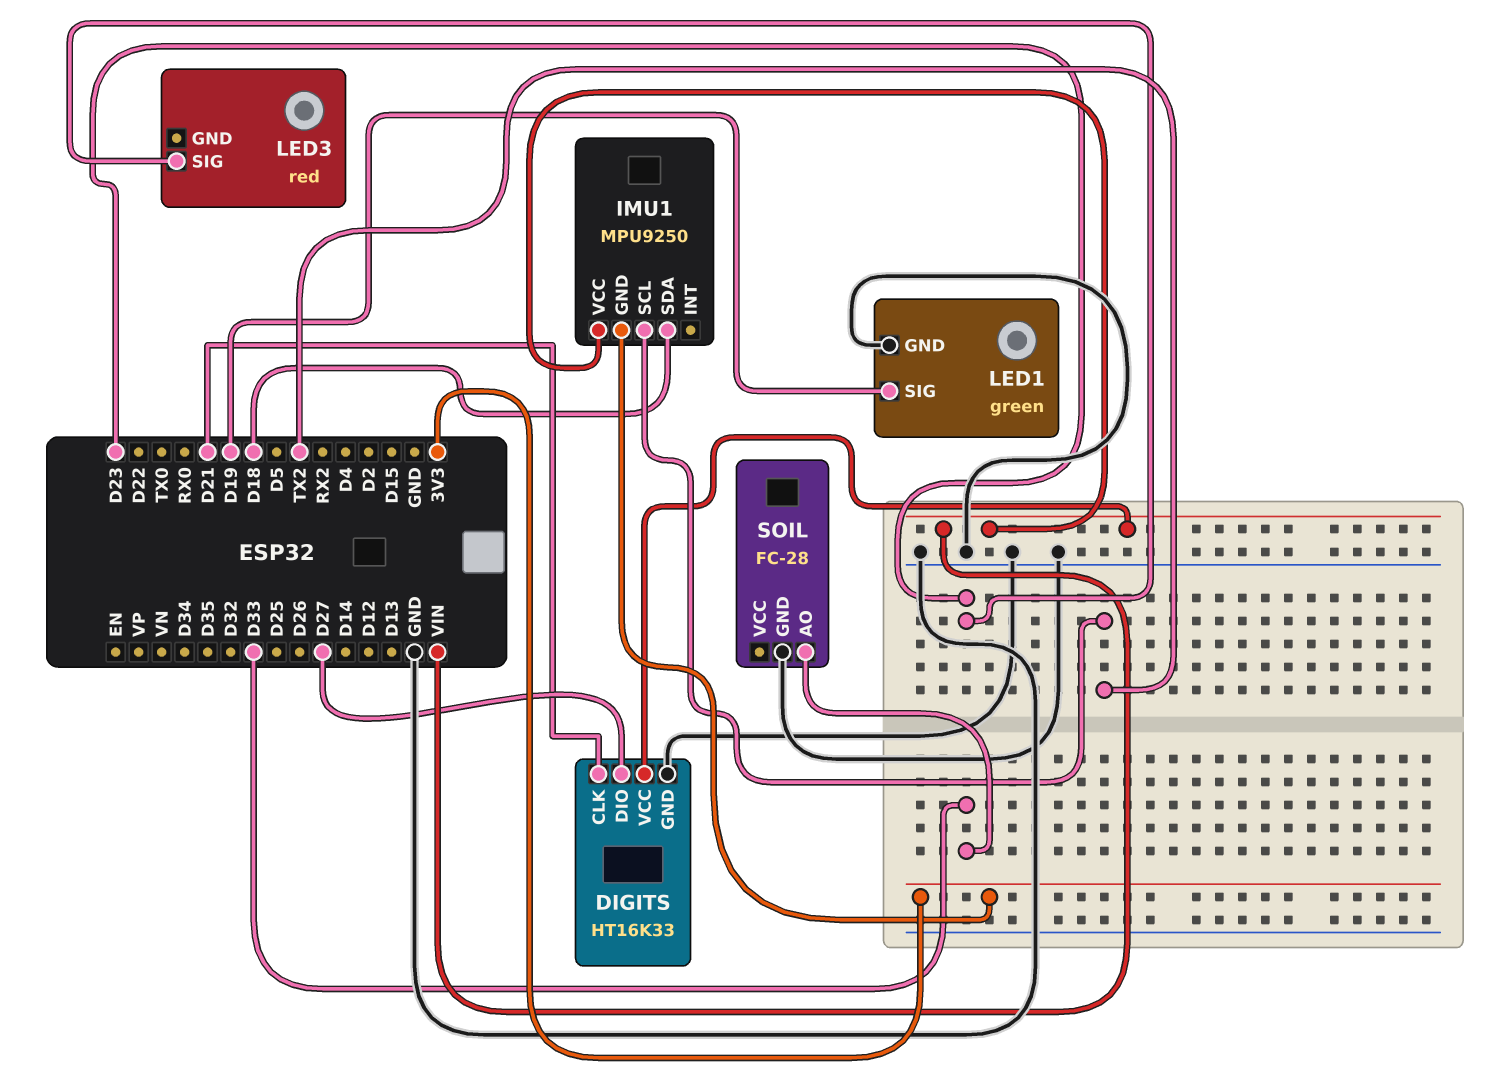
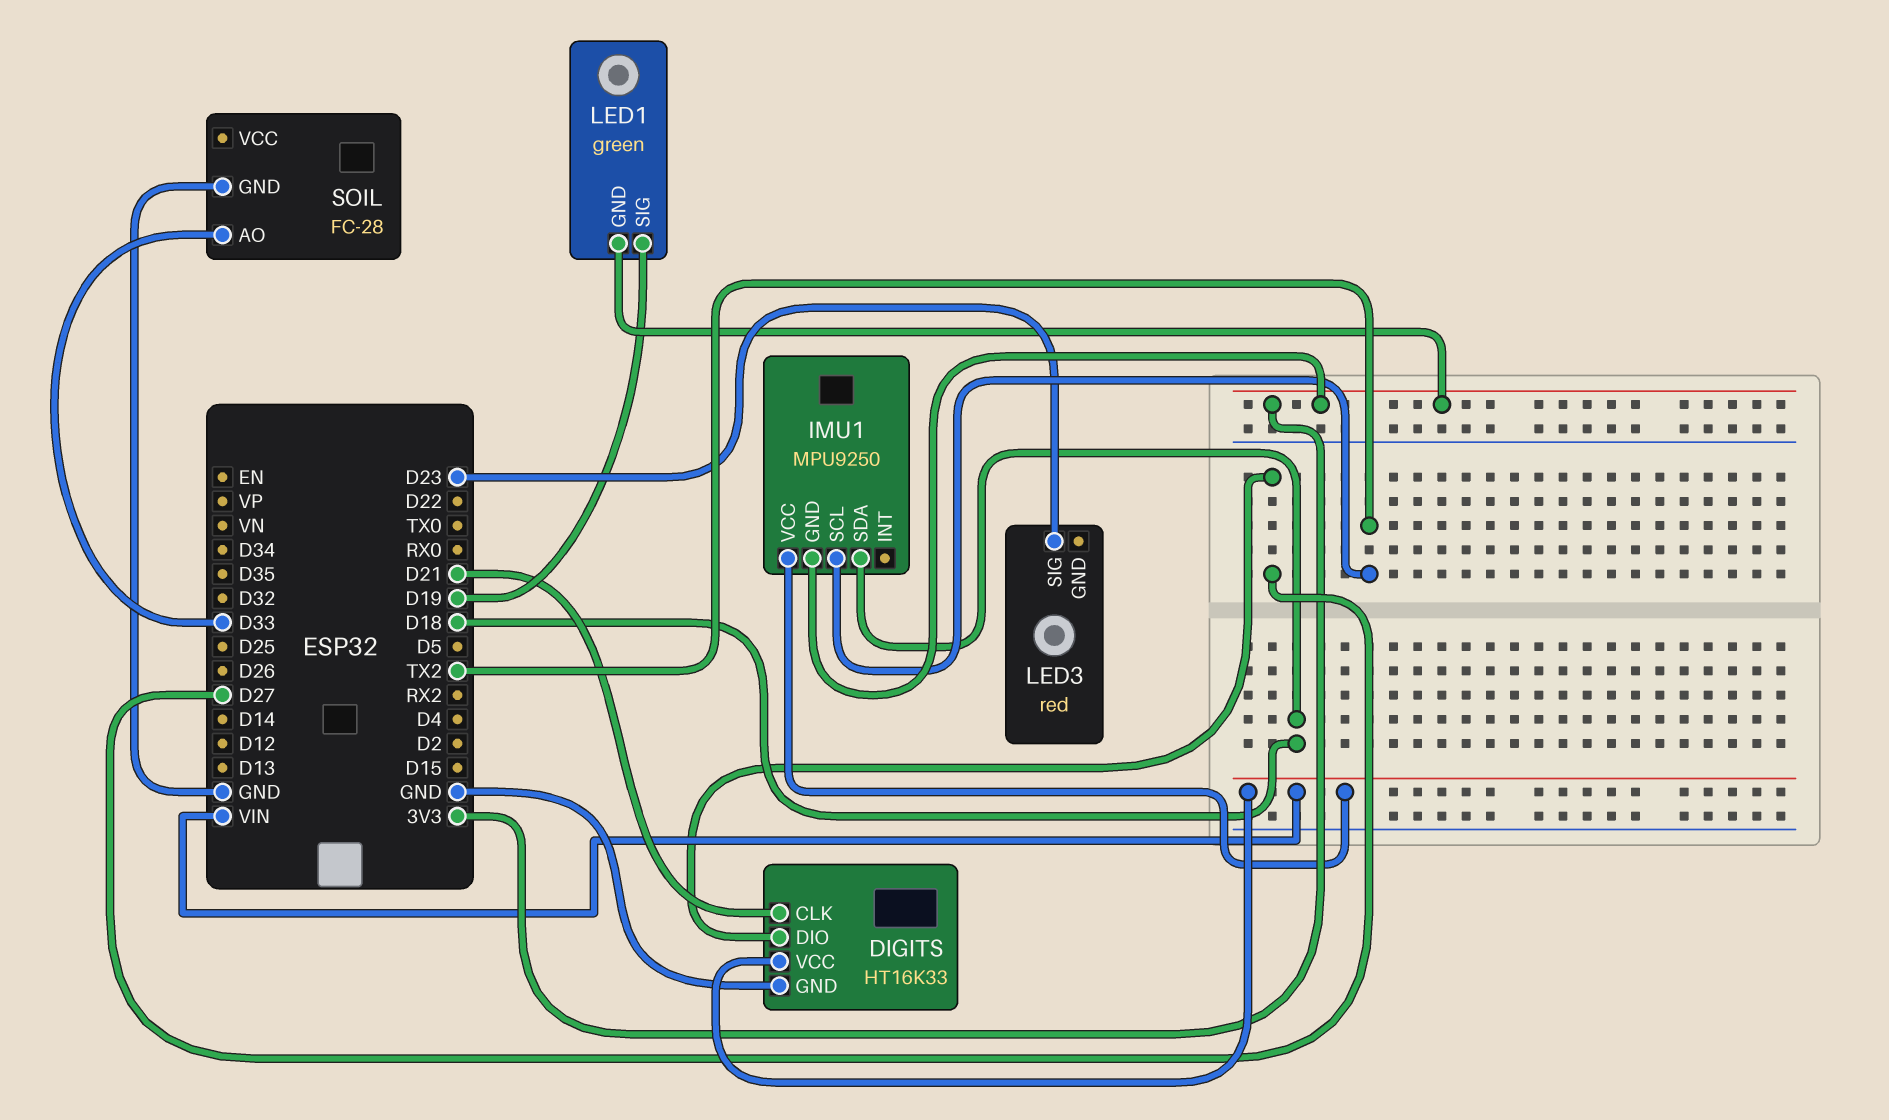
LED1 pin GND: GND -> 3V3

